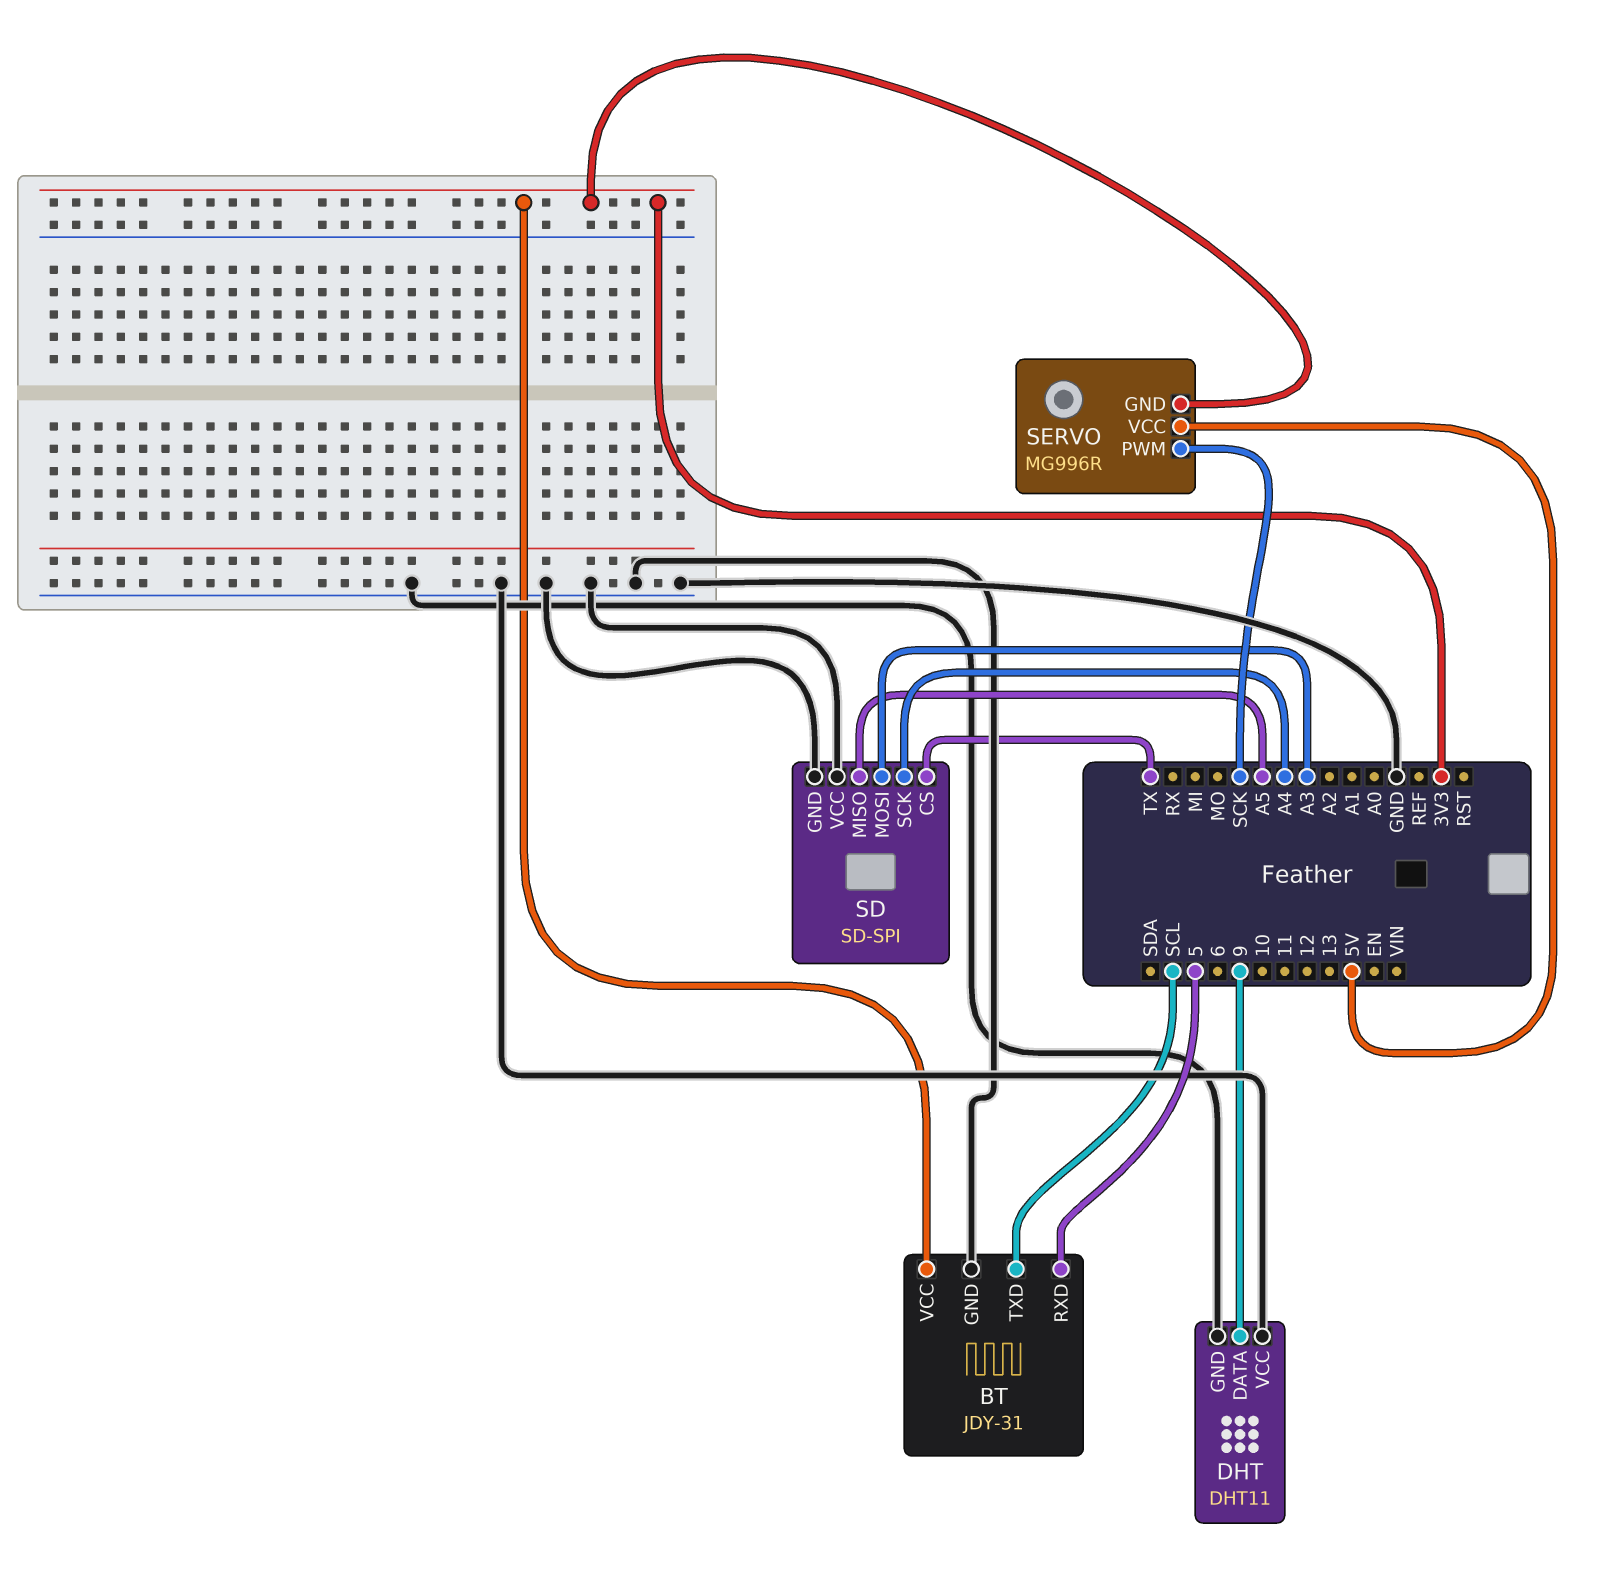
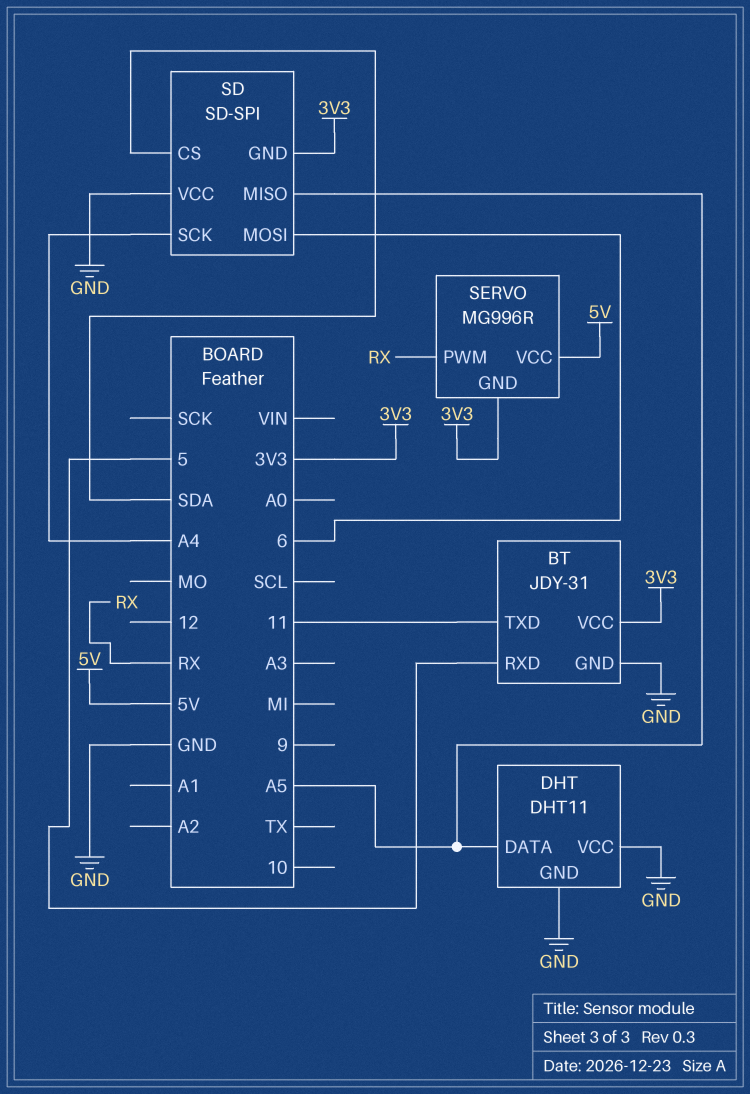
BT pin TXD: SCL -> 11
DHT pin DATA: 9 -> A5
SD pin CS: TX -> SDA
SD pin GND: GND -> 3V3
SD pin MOSI: A3 -> 6
SERVO pin PWM: SCK -> RX

